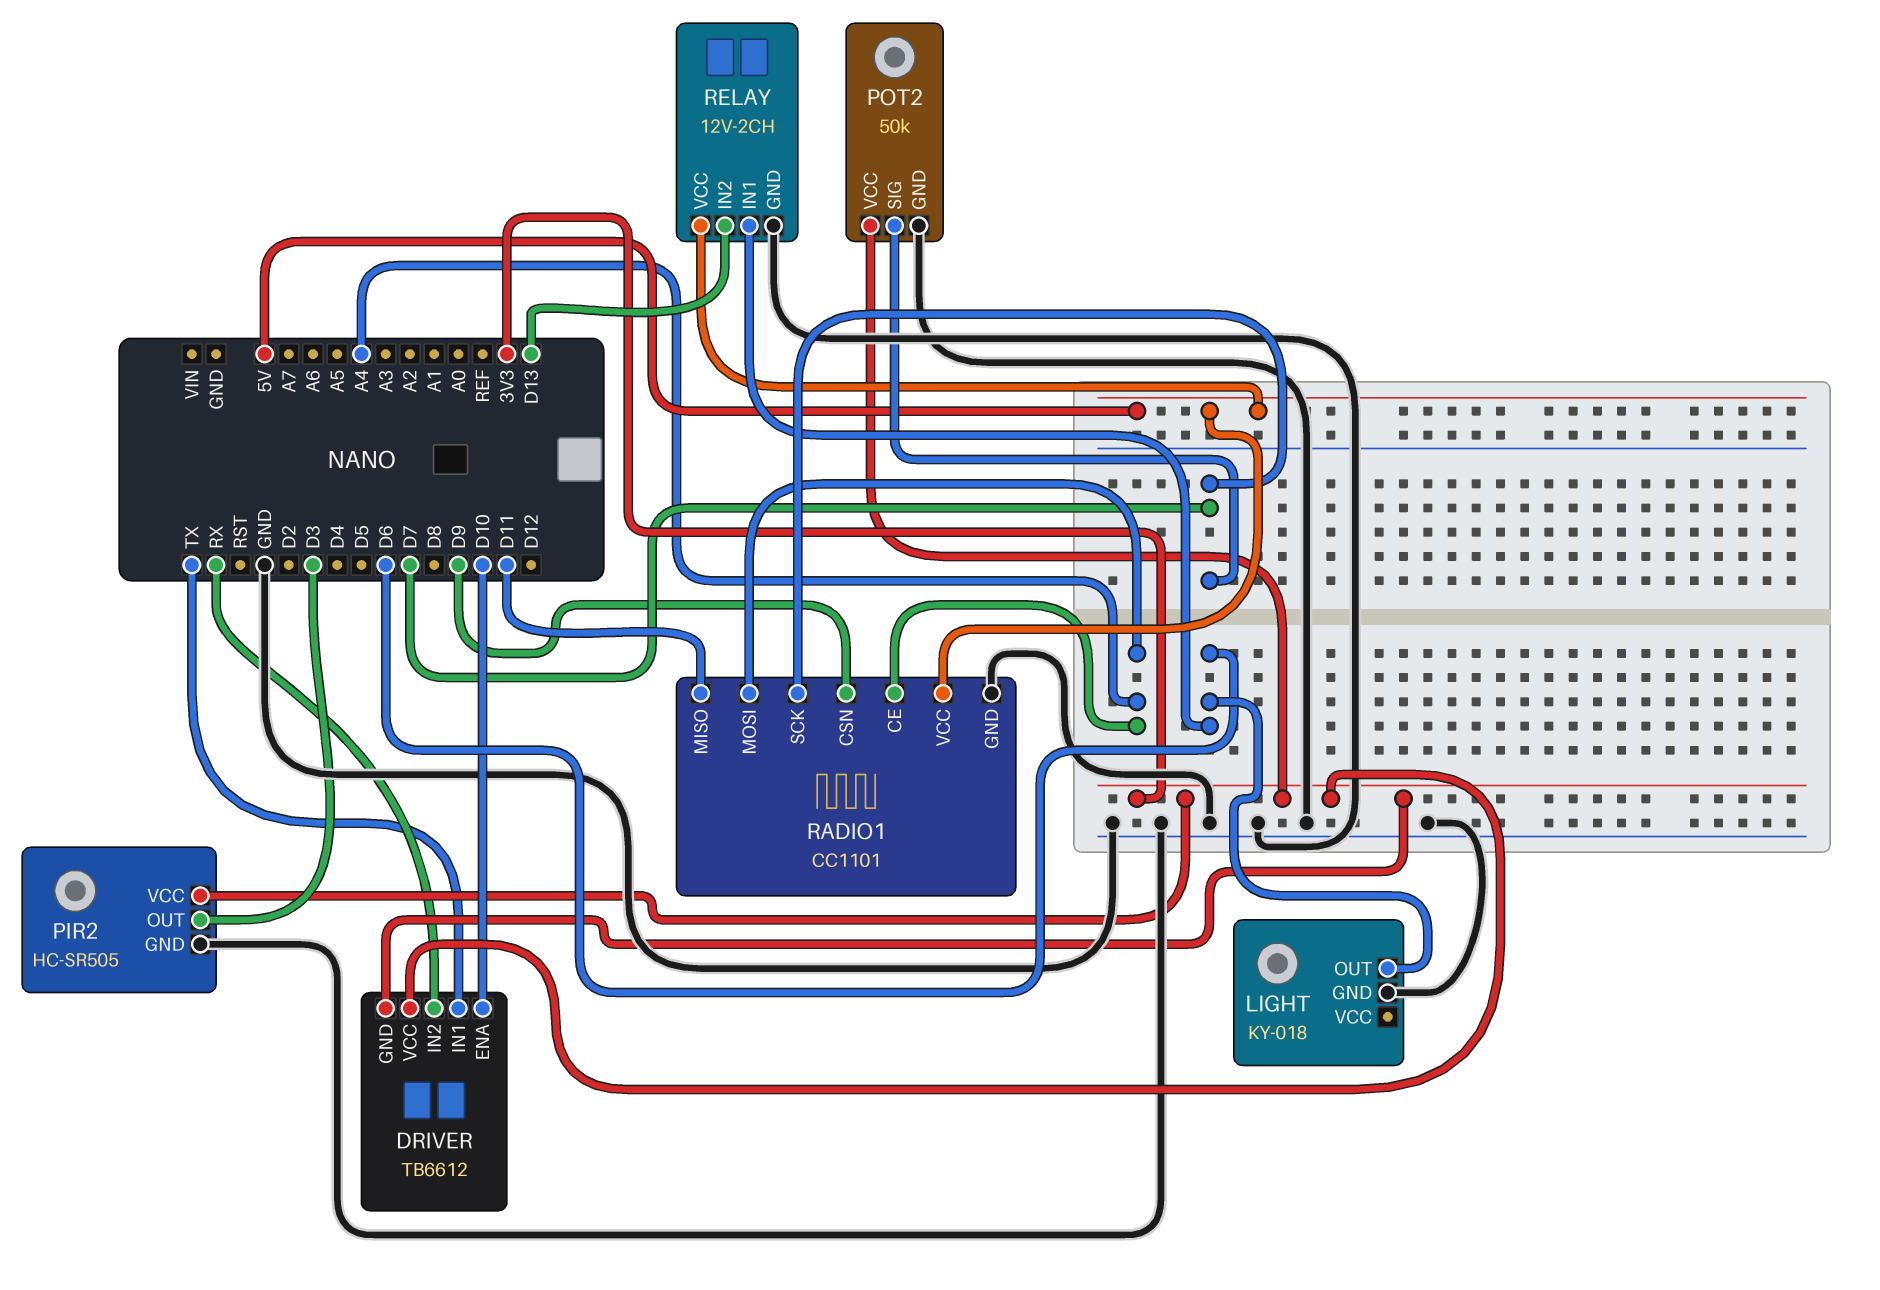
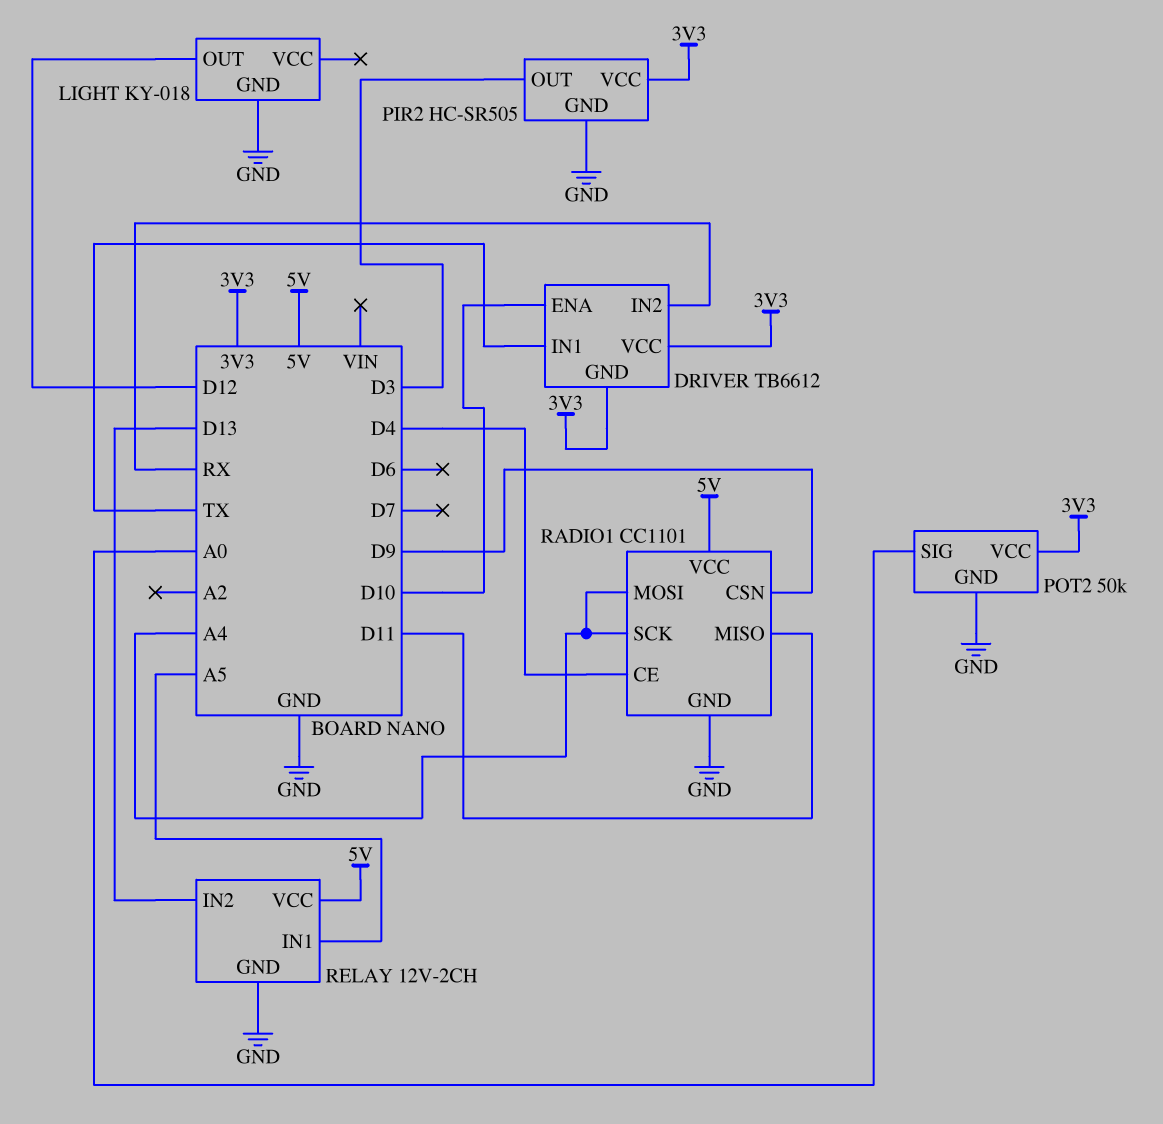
LIGHT pin OUT: D6 -> D12
POT2 pin SIG: D7 -> A0
RADIO1 pin CE: A4 -> D4
RADIO1 pin SCK: D7 -> A4
RELAY pin IN1: D6 -> A5

